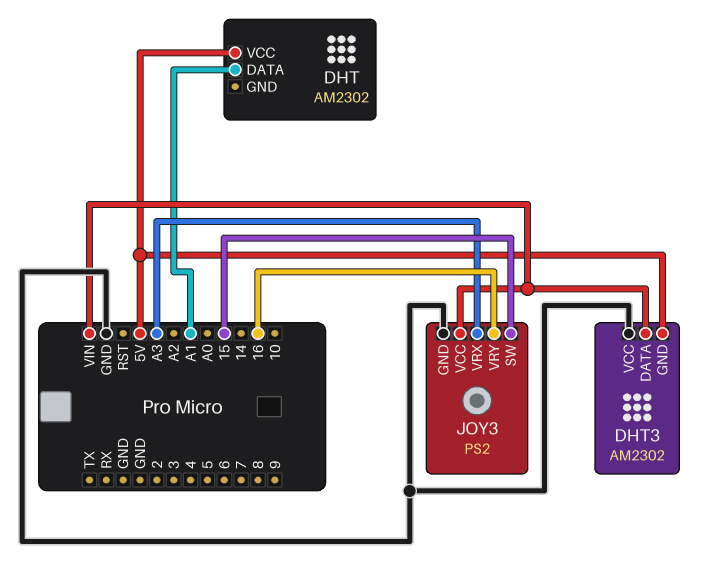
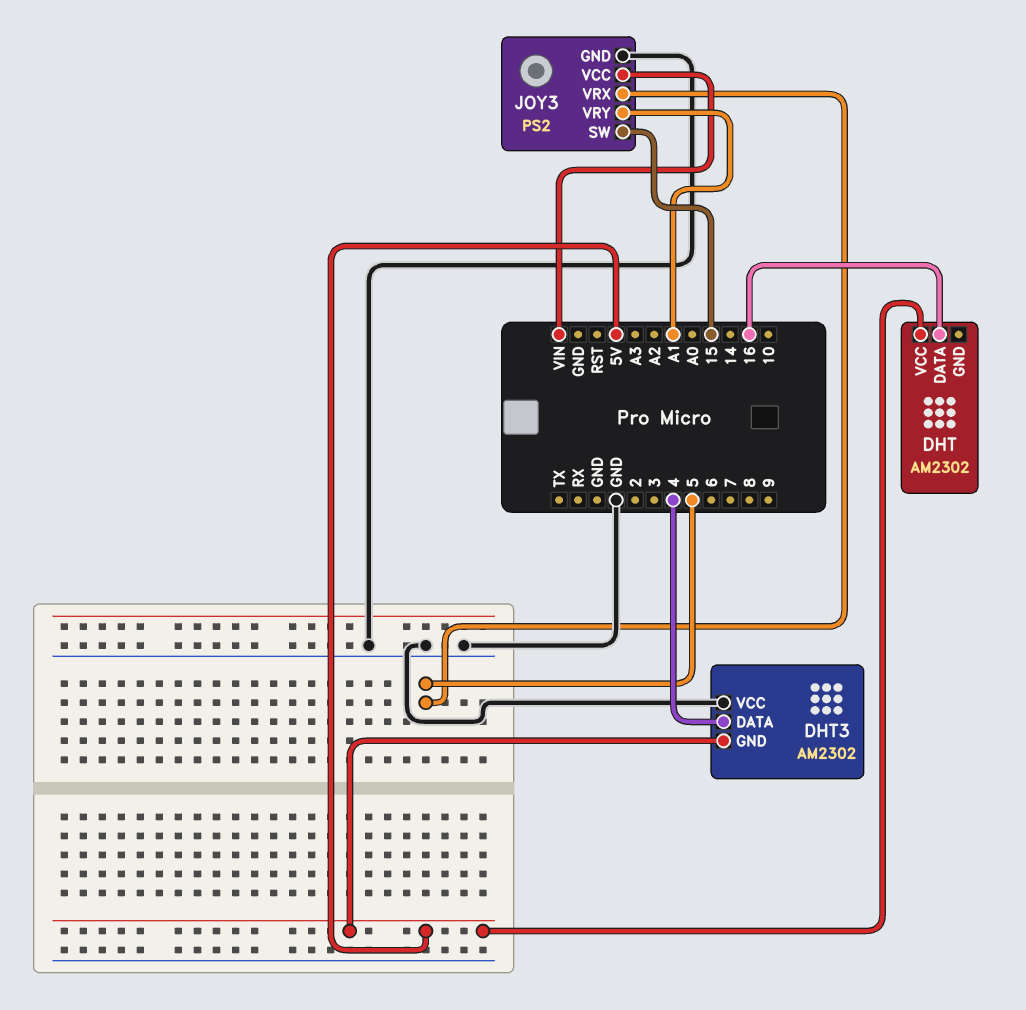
DHT pin DATA: A1 -> 16
DHT3 pin DATA: VIN -> 4
JOY3 pin VRX: A3 -> 5
JOY3 pin VRY: 16 -> A1

